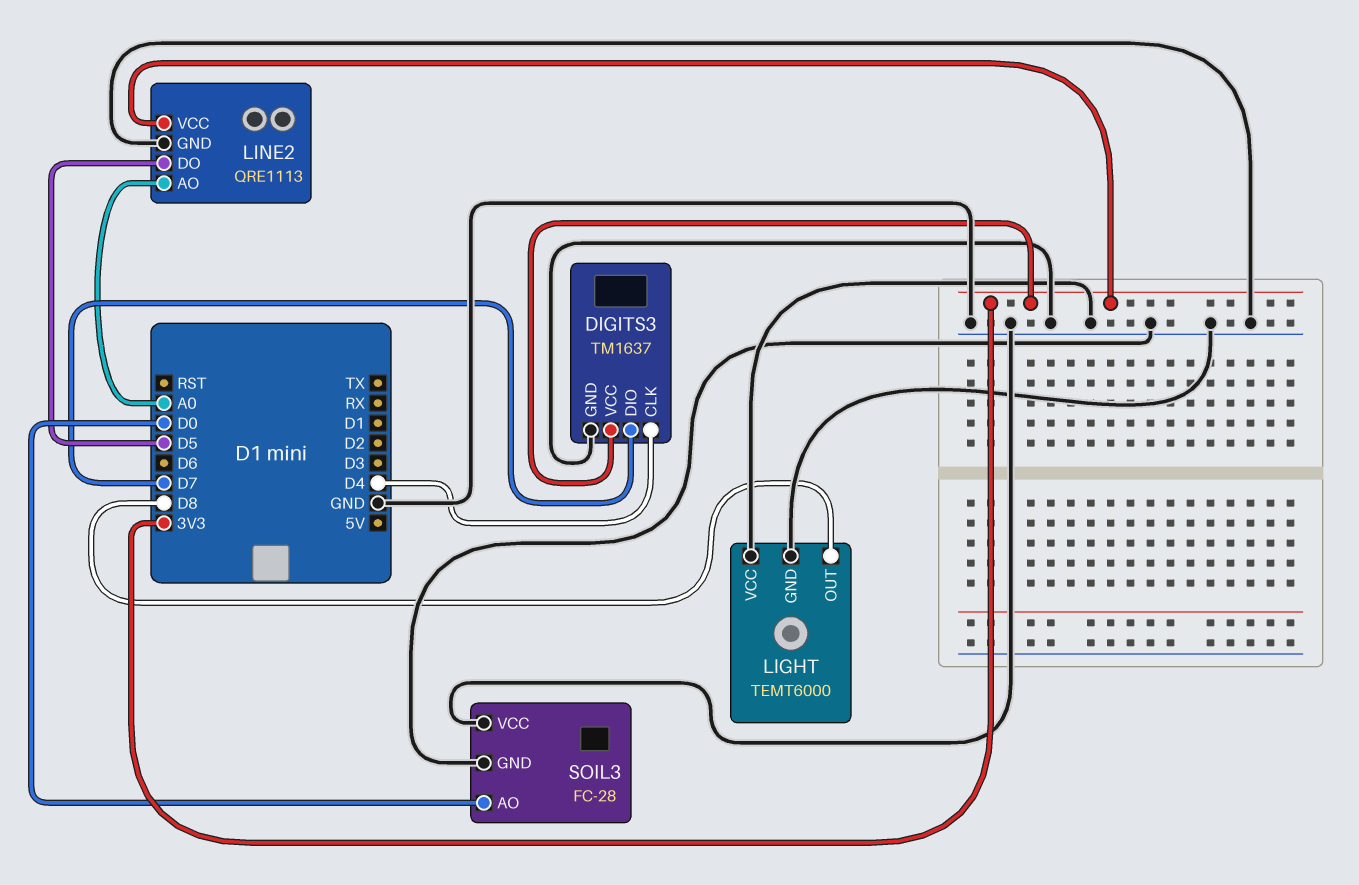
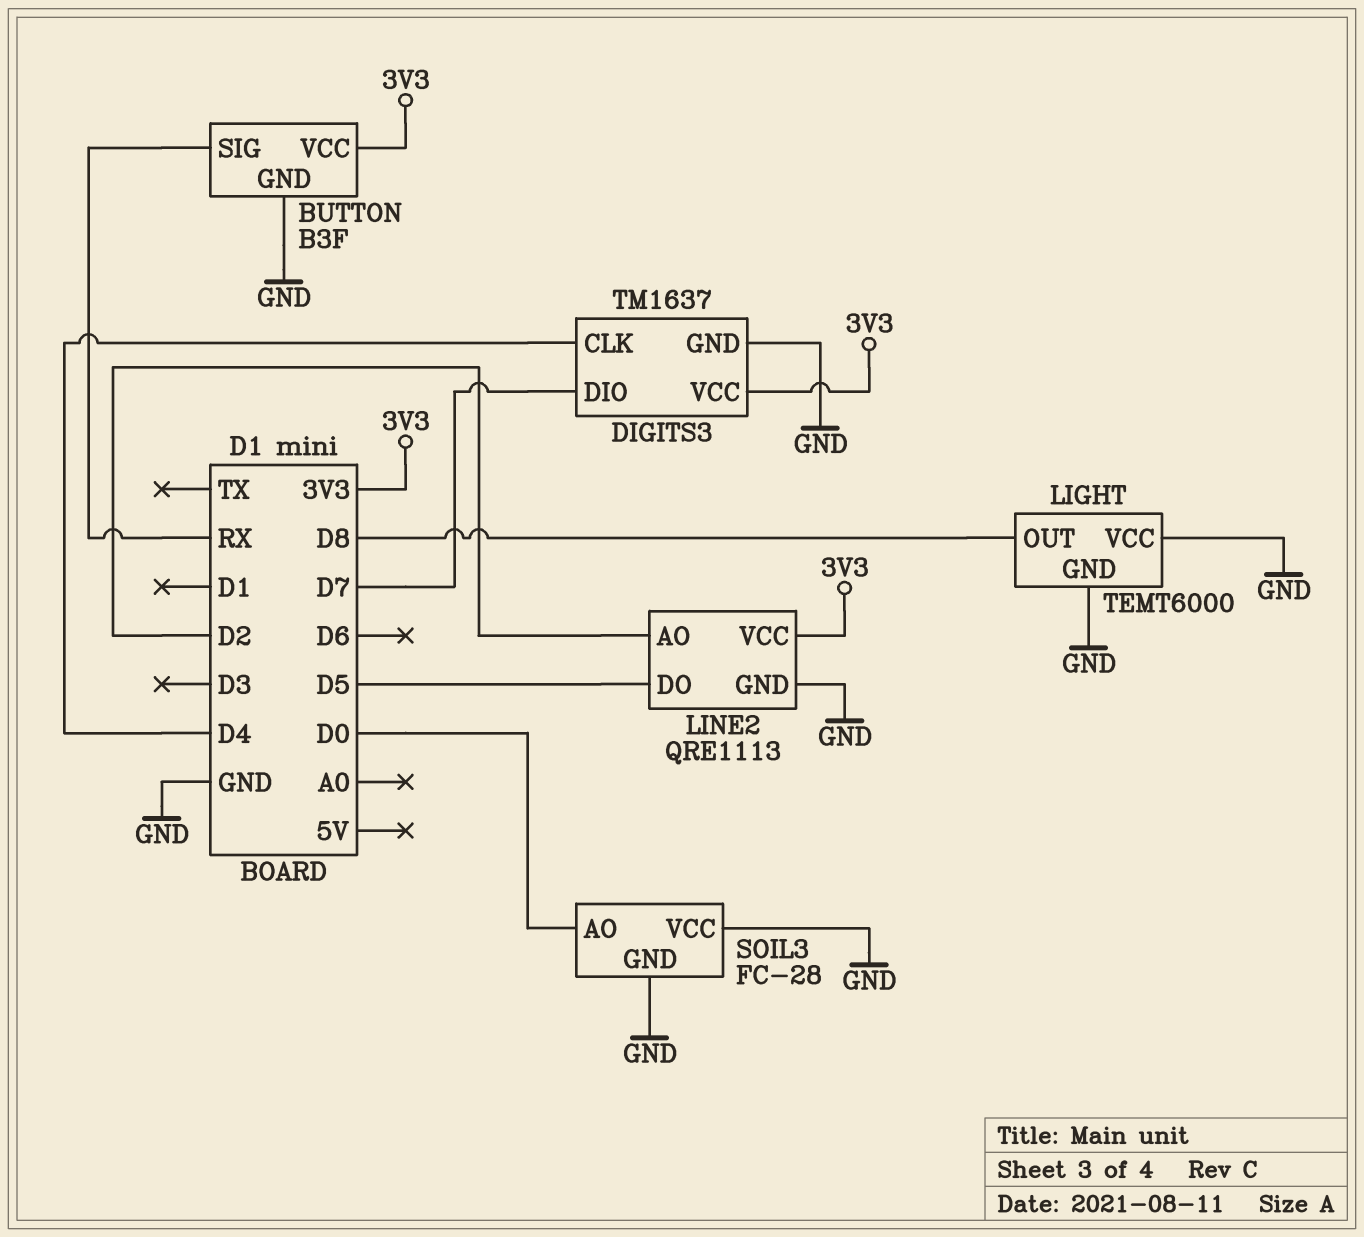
BUTTON: none -> B3F
BUTTON pin GND: none -> GND
BUTTON pin SIG: none -> RX
BUTTON pin VCC: none -> 3V3
LINE2 pin AO: A0 -> D2

